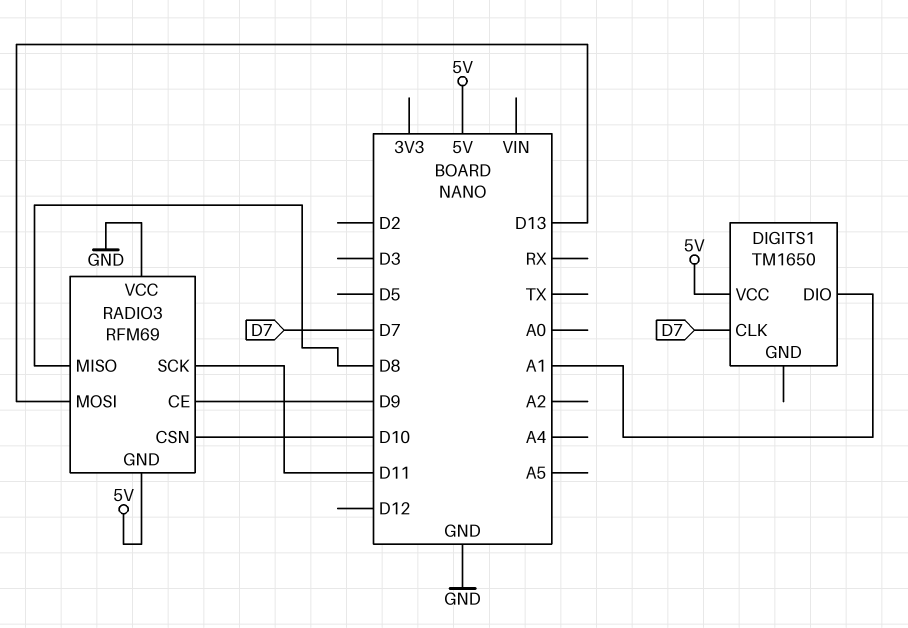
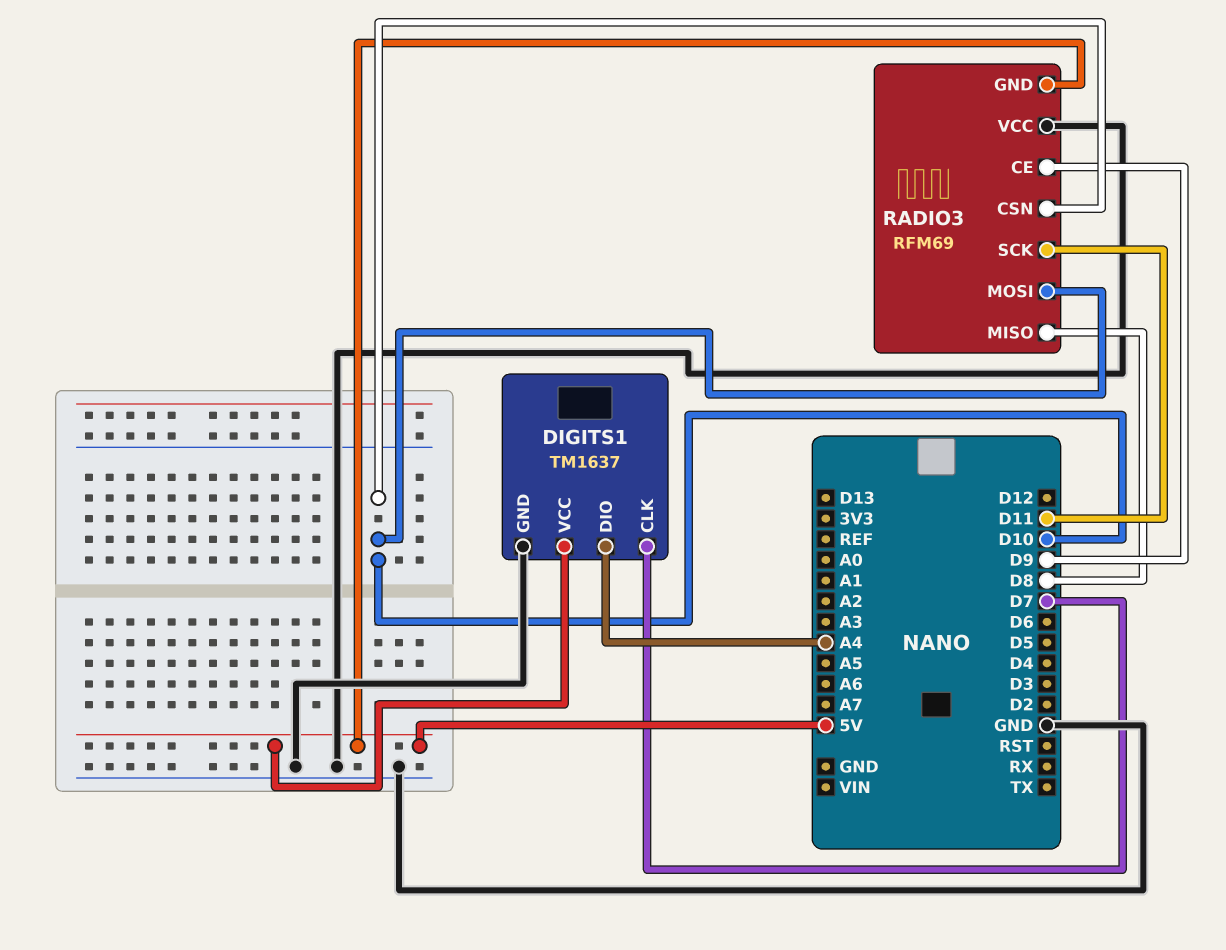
DIGITS1: TM1650 -> TM1637
DIGITS1 pin DIO: A1 -> A4
DIGITS1 pin GND: none -> GND
RADIO3 pin MOSI: D13 -> D10

